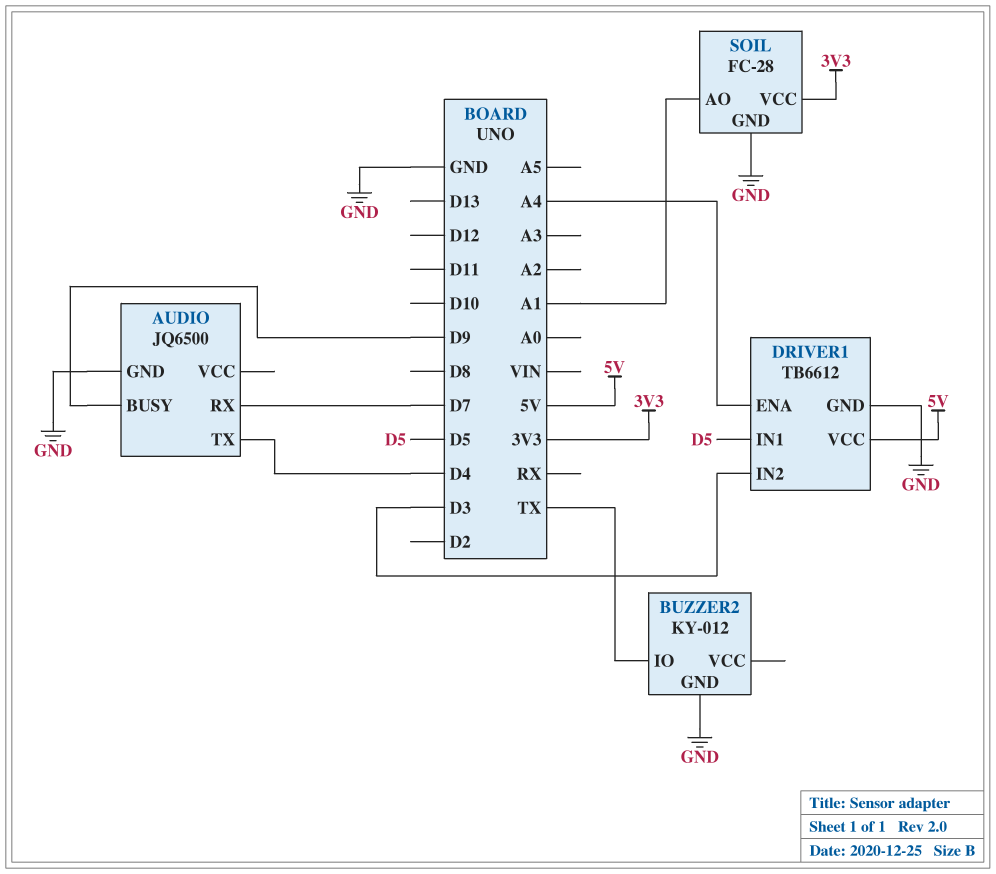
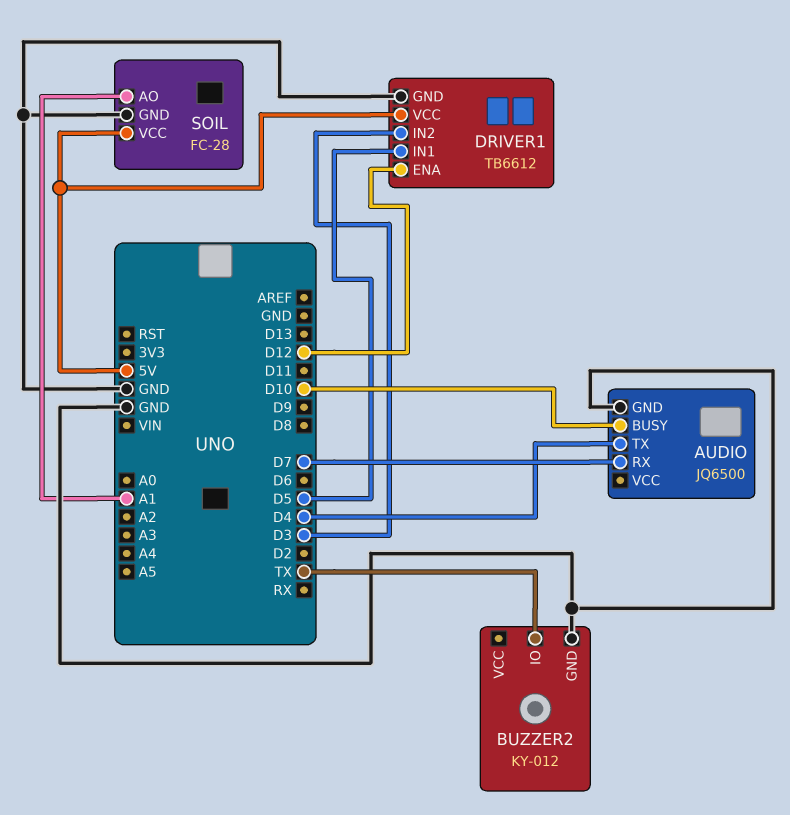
AUDIO pin BUSY: D9 -> D10
DRIVER1 pin ENA: A4 -> D12
SOIL pin VCC: 3V3 -> 5V

